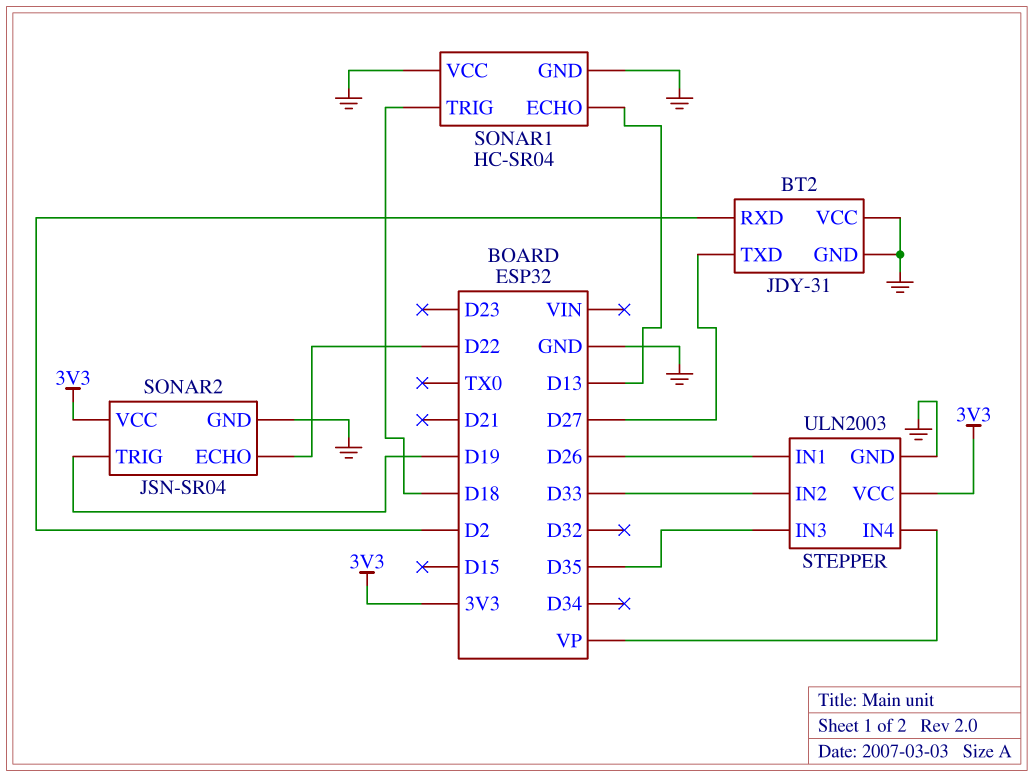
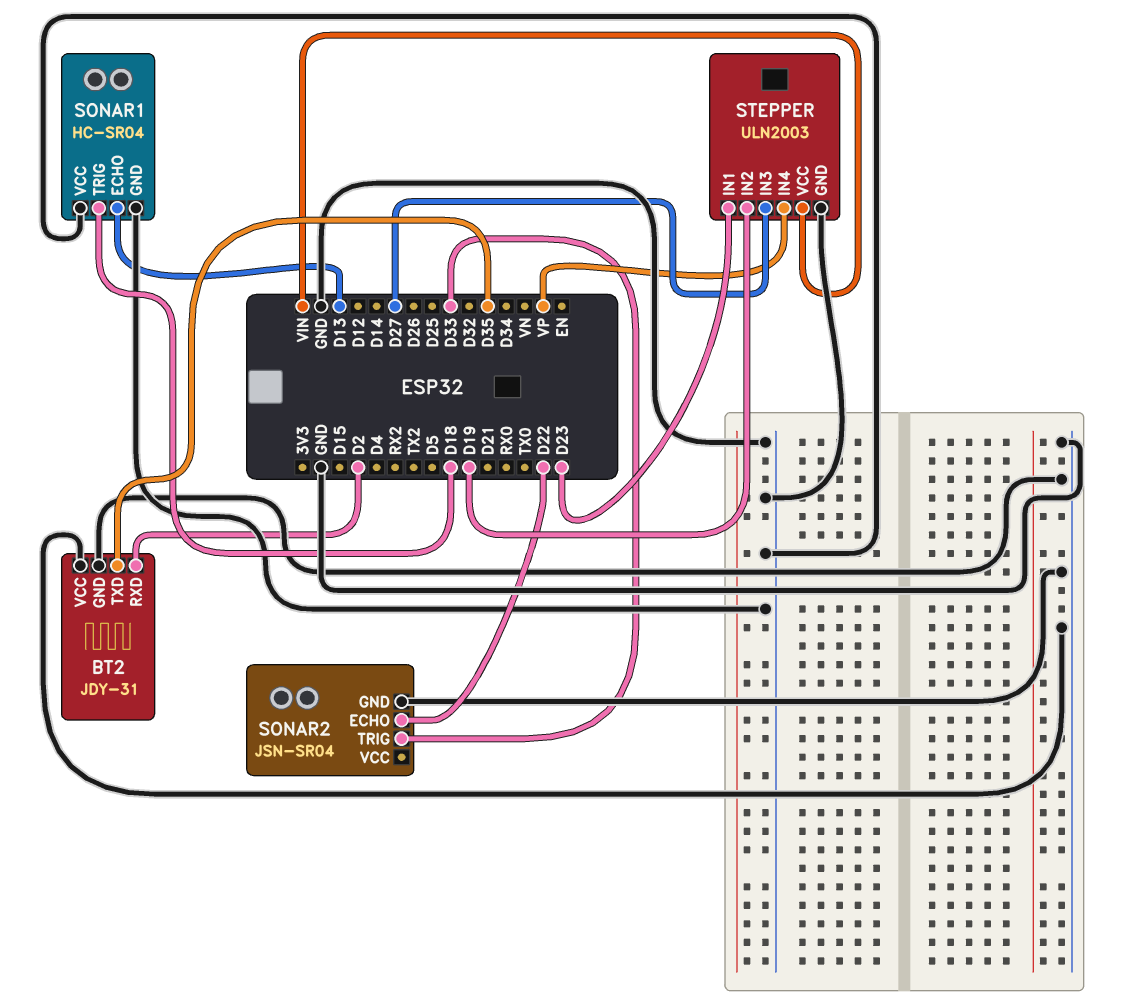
BT2 pin TXD: D27 -> D35
SONAR2 pin TRIG: D19 -> D33
SONAR2 pin VCC: 3V3 -> none
STEPPER pin IN1: D26 -> D23
STEPPER pin IN2: D33 -> D19
STEPPER pin IN3: D35 -> D27
STEPPER pin VCC: 3V3 -> VIN

